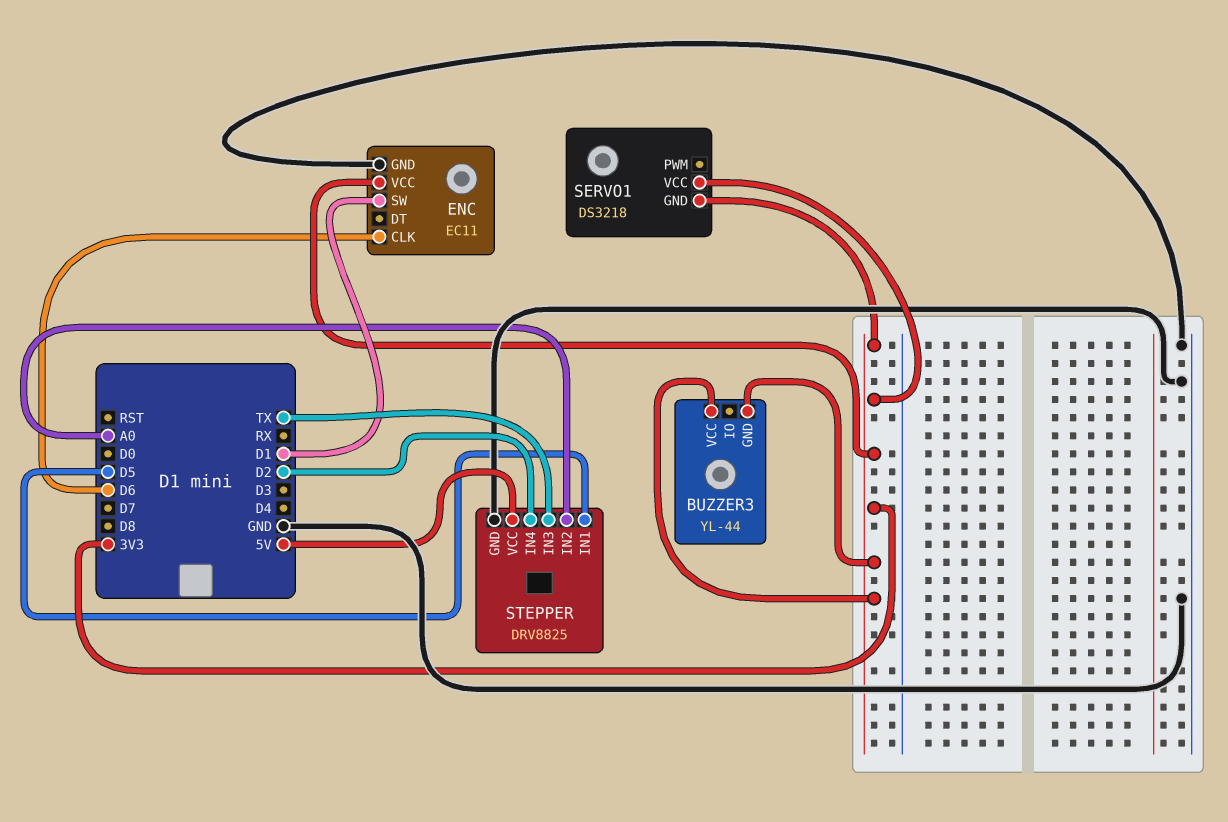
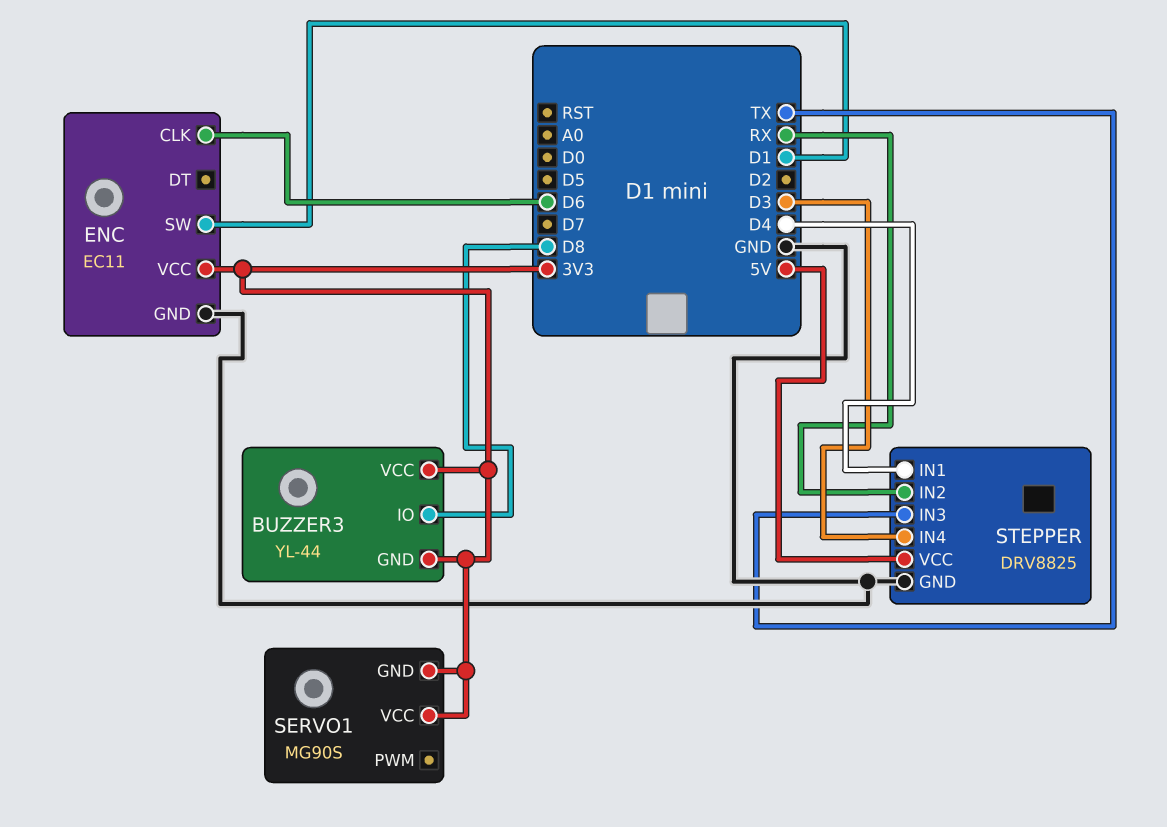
BUZZER3 pin IO: none -> D8
SERVO1: DS3218 -> MG90S
STEPPER pin IN1: D5 -> D4
STEPPER pin IN2: A0 -> RX
STEPPER pin IN4: D2 -> D3

